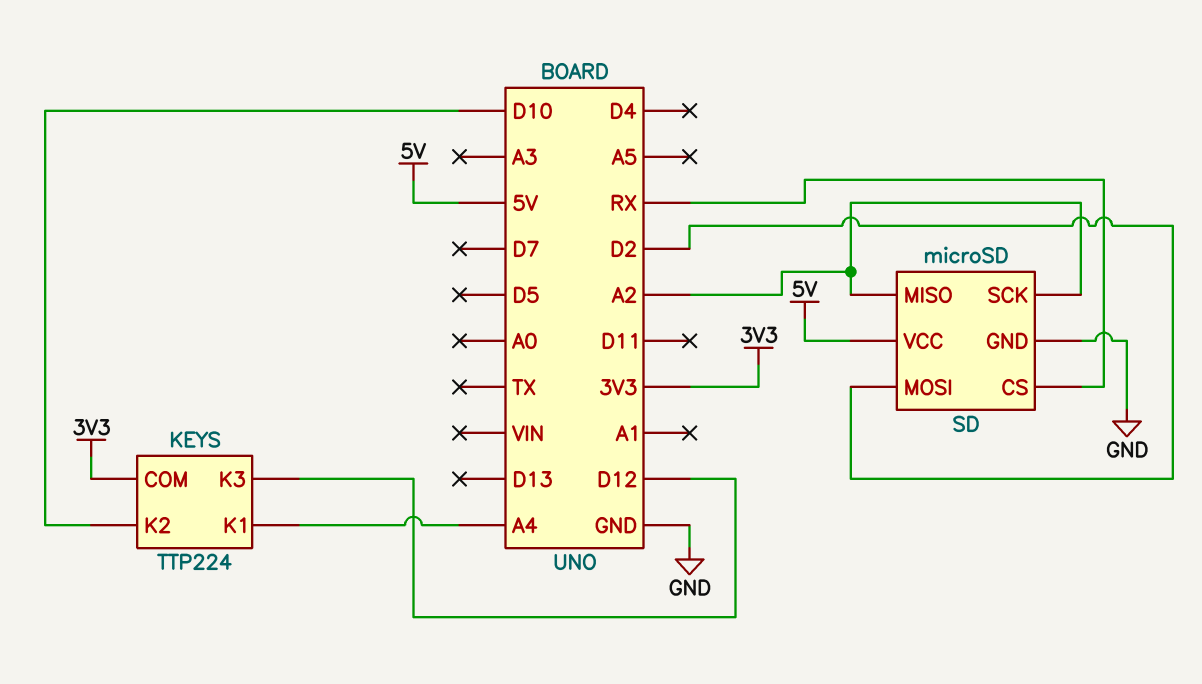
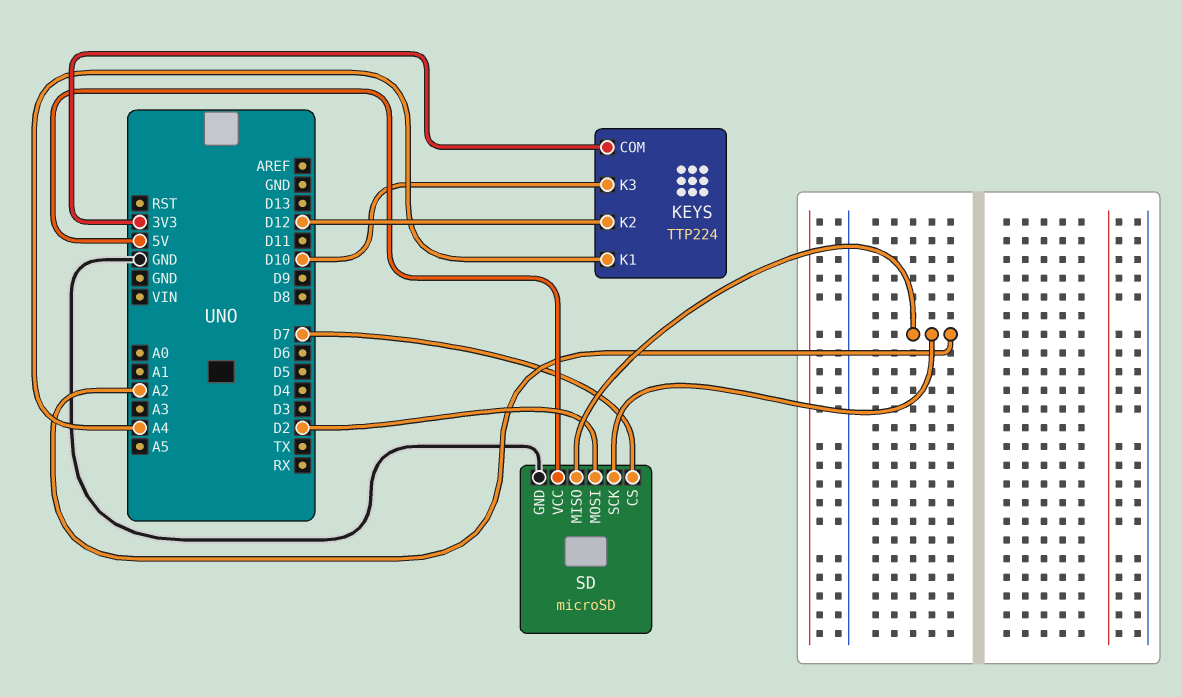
KEYS pin K2: D10 -> D12
KEYS pin K3: D12 -> D10
SD pin CS: RX -> D7

